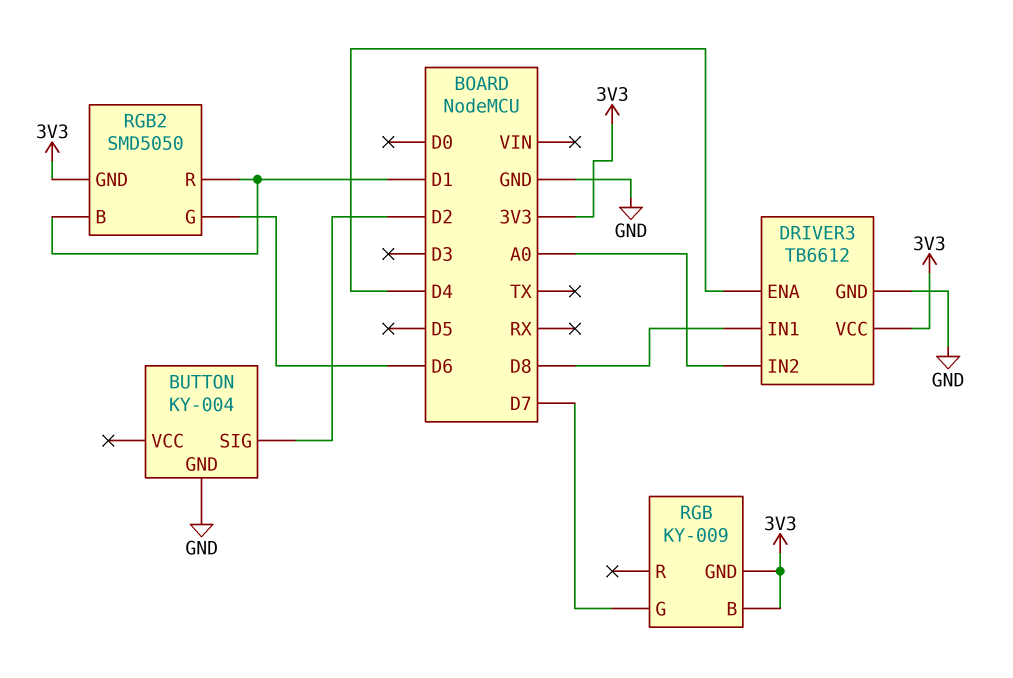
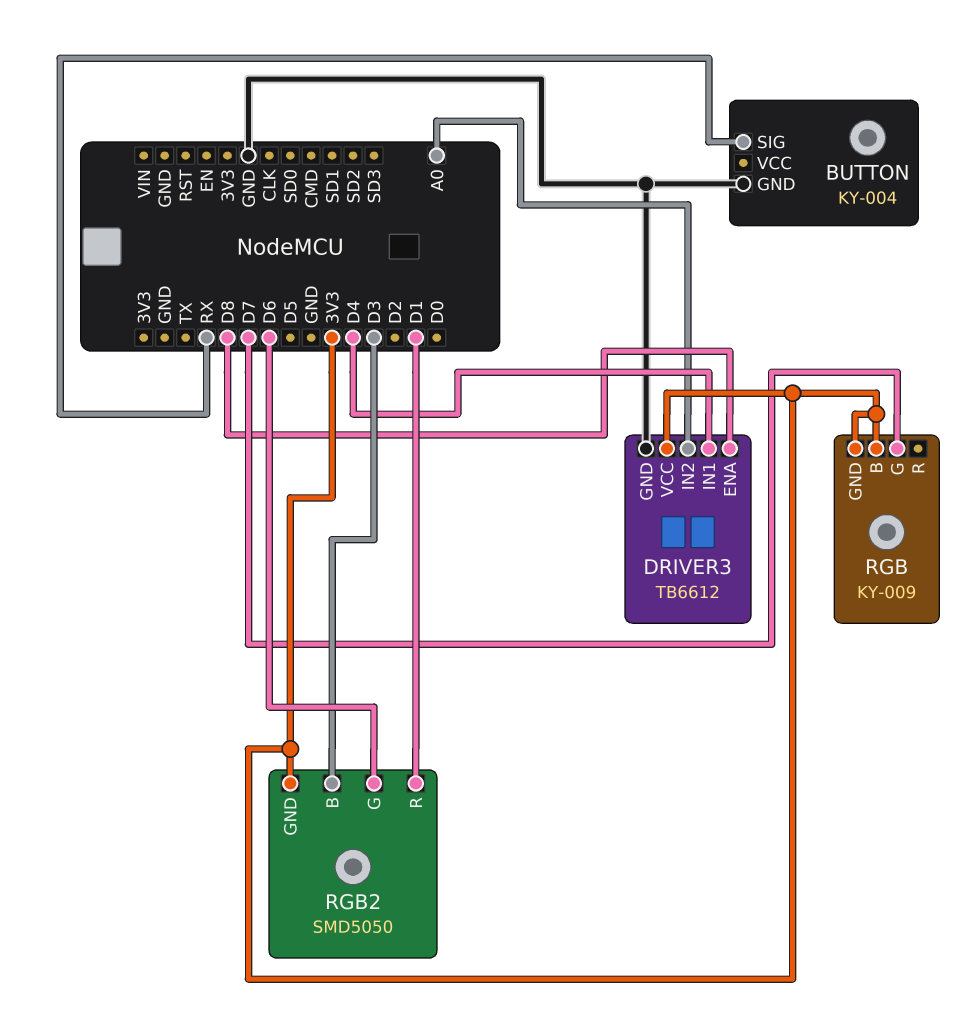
BUTTON pin SIG: D2 -> RX
DRIVER3 pin ENA: D4 -> D8
DRIVER3 pin IN1: D8 -> D4
RGB2 pin B: D1 -> D3

